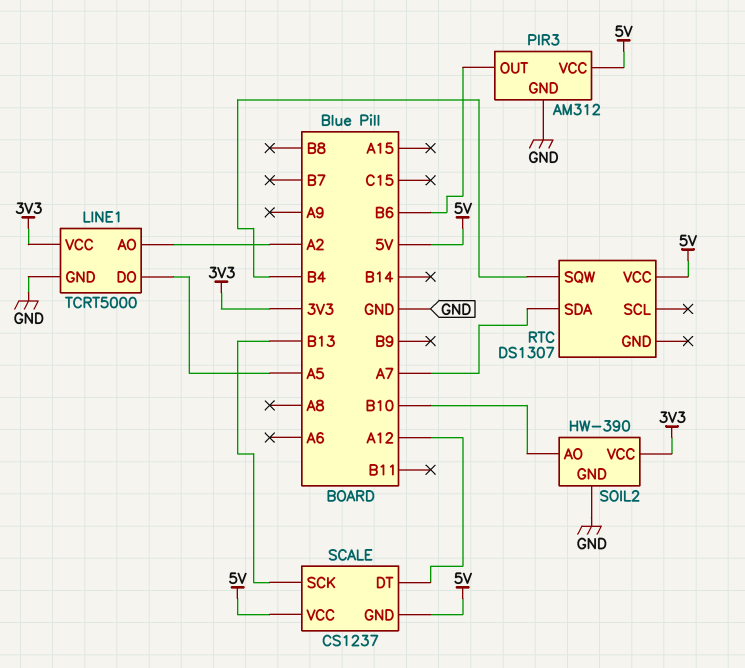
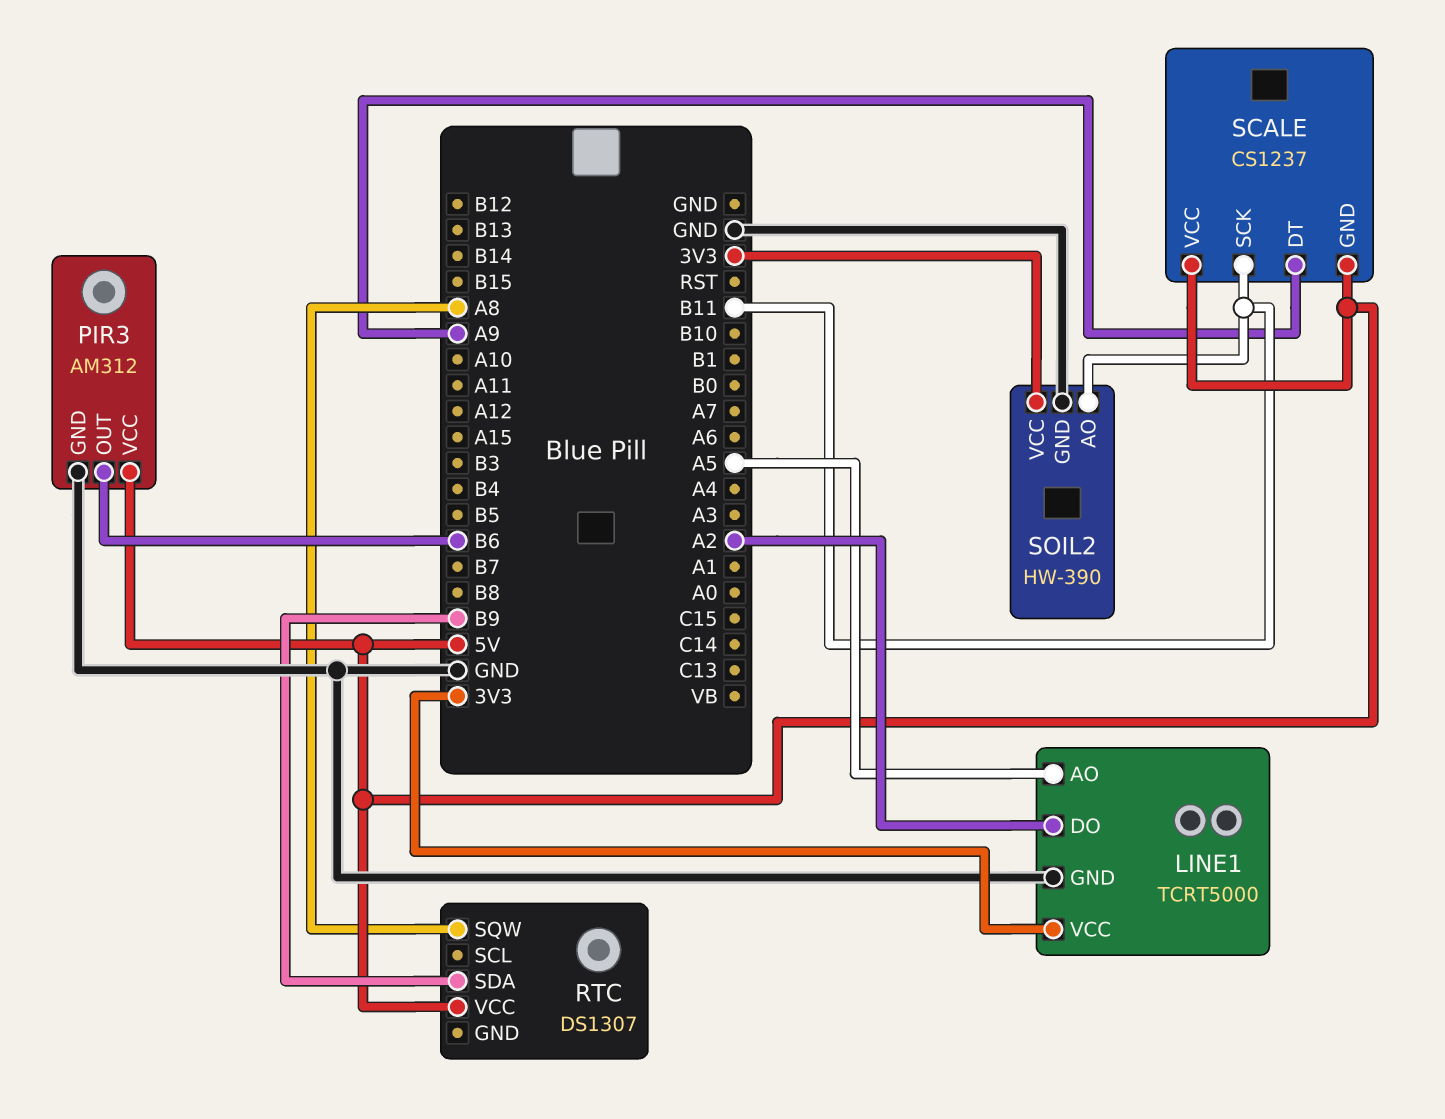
LINE1 pin AO: A2 -> A5
LINE1 pin DO: A5 -> A2
RTC pin SDA: A7 -> B9
RTC pin SQW: B4 -> A8
SCALE pin DT: A12 -> A9
SCALE pin SCK: B13 -> B11
SOIL2 pin AO: B10 -> B11

